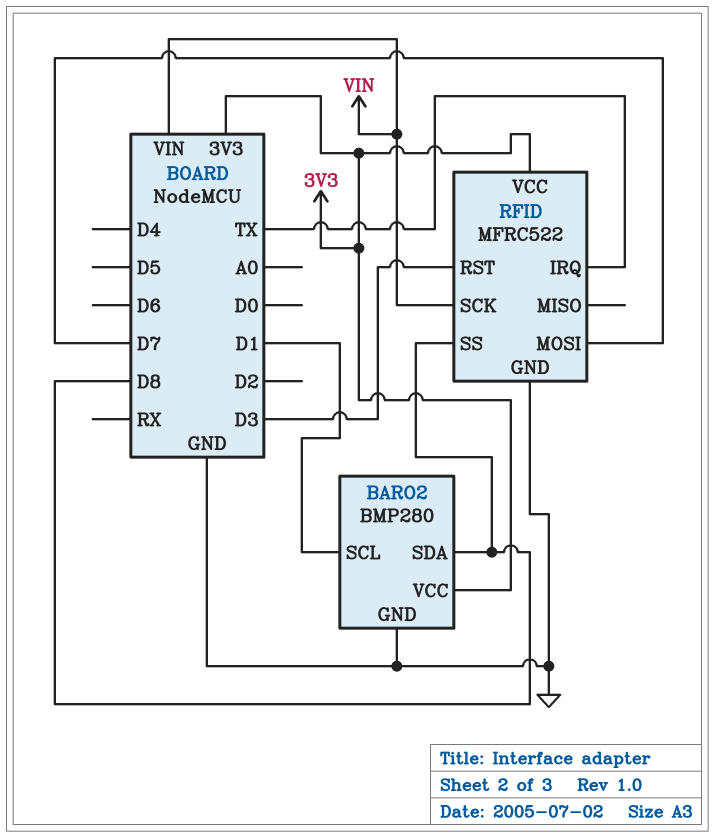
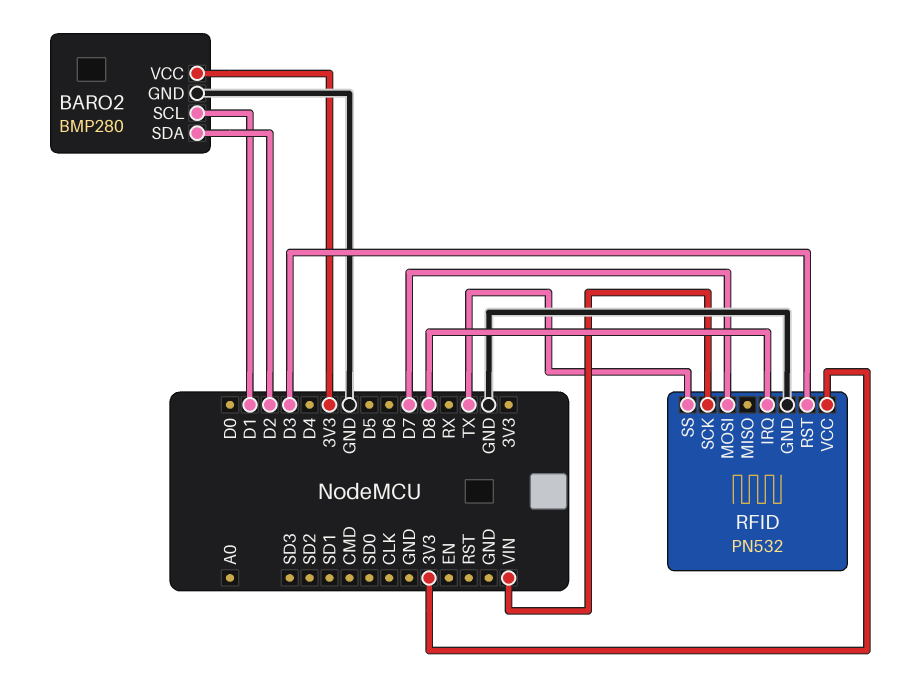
BARO2 pin SDA: D8 -> D2
RFID: MFRC522 -> PN532
RFID pin IRQ: TX -> D8
RFID pin SS: D8 -> TX

